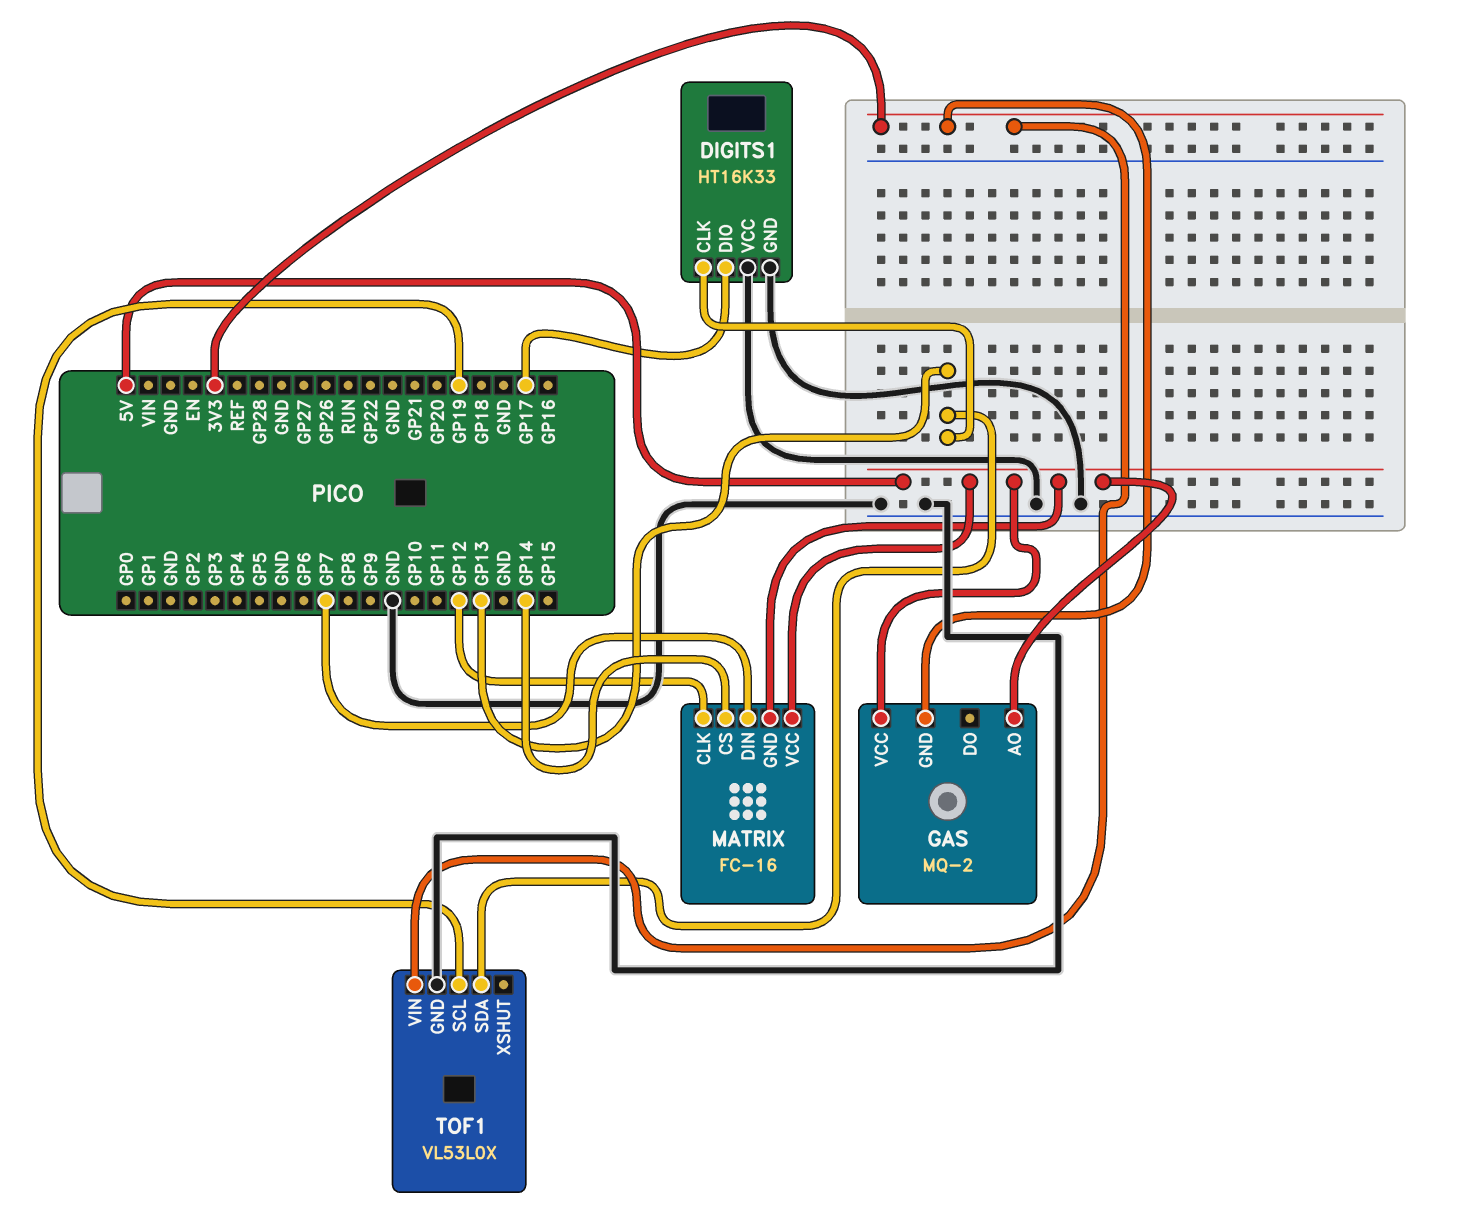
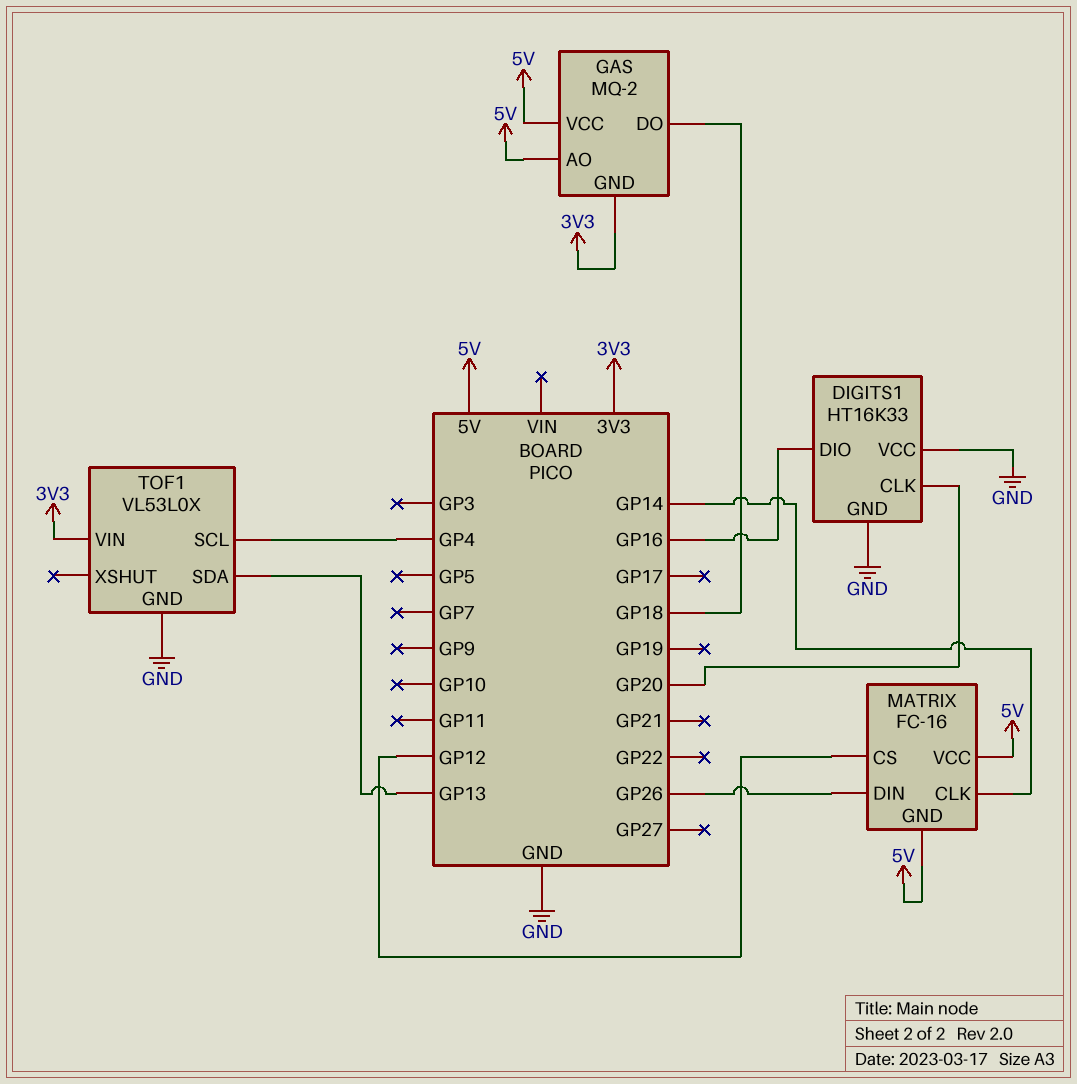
DIGITS1 pin CLK: GP13 -> GP20
DIGITS1 pin DIO: GP17 -> GP16
GAS pin DO: none -> GP18
MATRIX pin CLK: GP12 -> GP14
MATRIX pin CS: GP14 -> GP12
MATRIX pin DIN: GP7 -> GP26
TOF1 pin SCL: GP19 -> GP4

